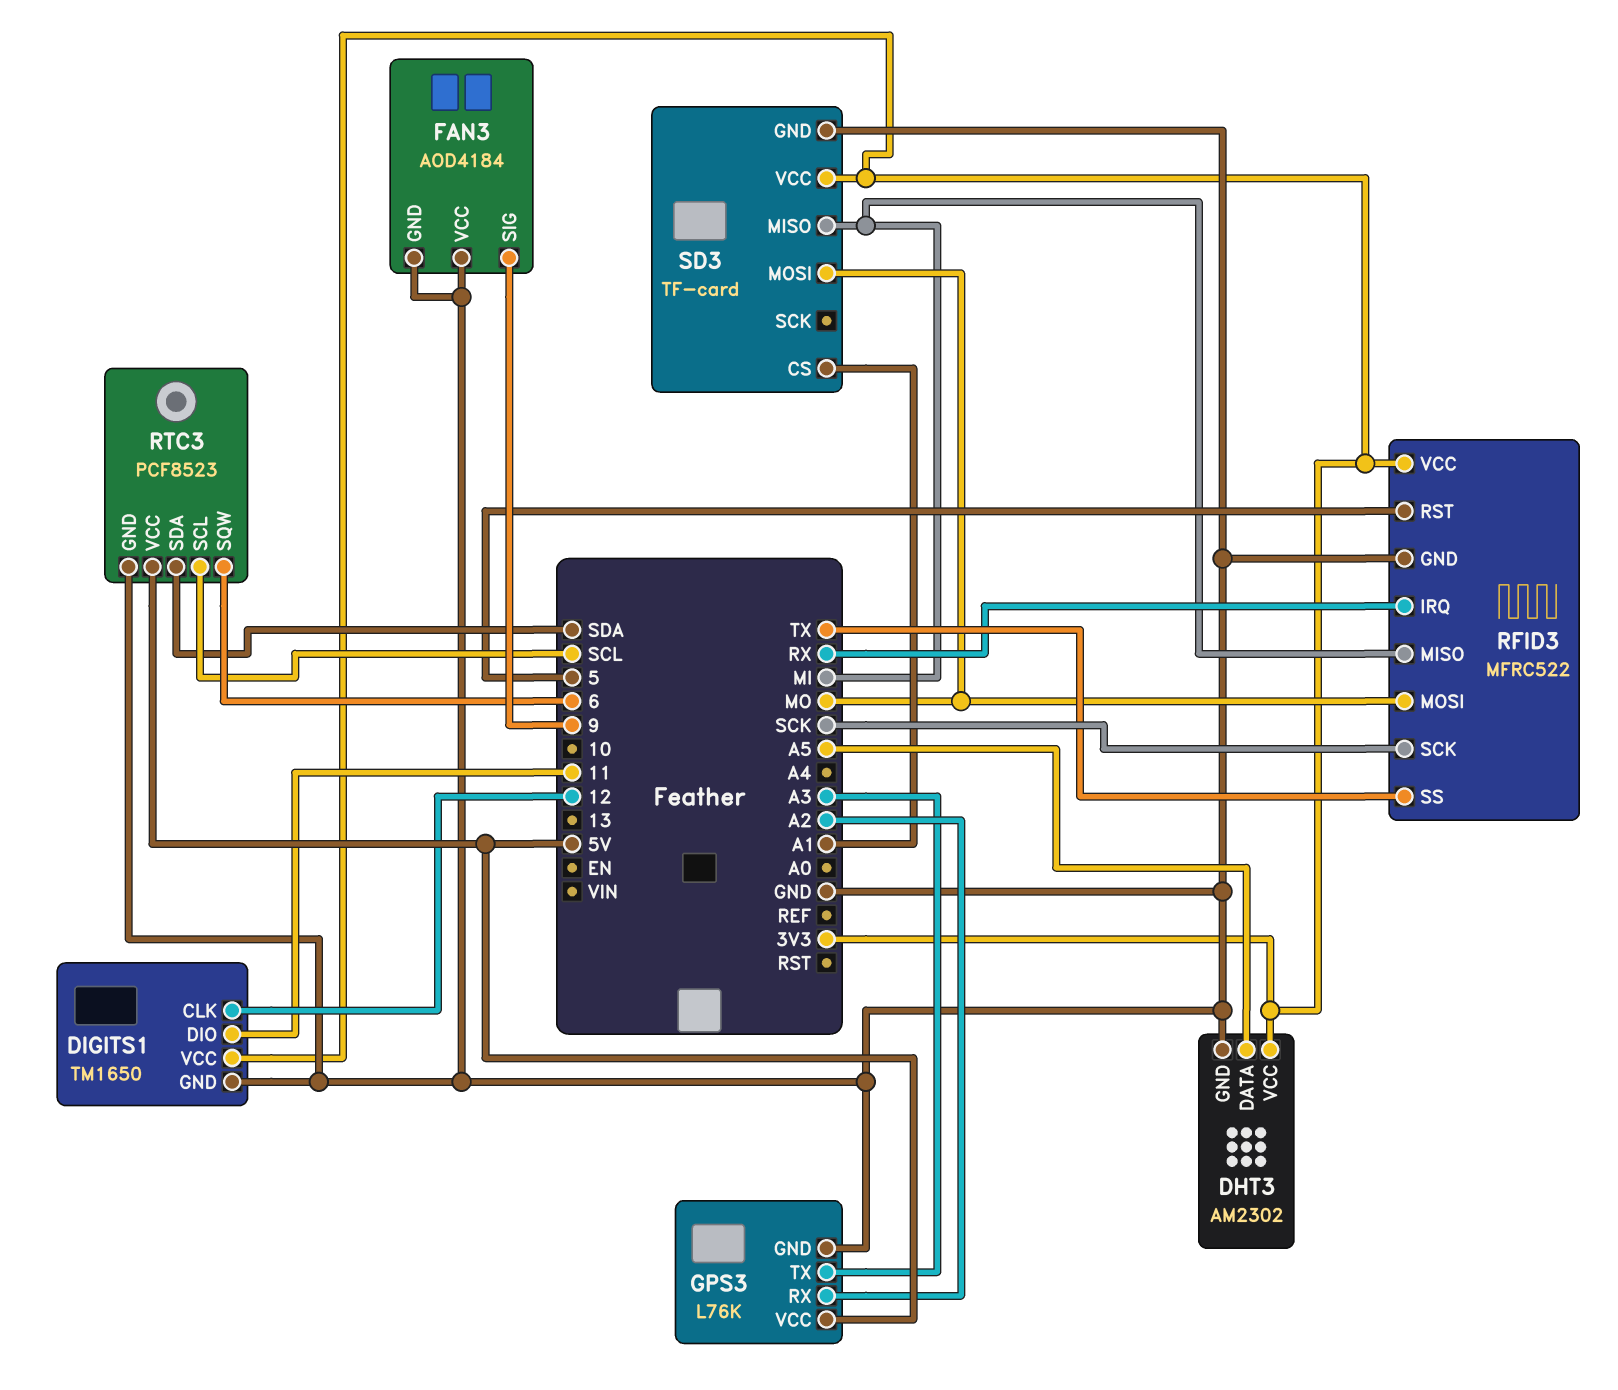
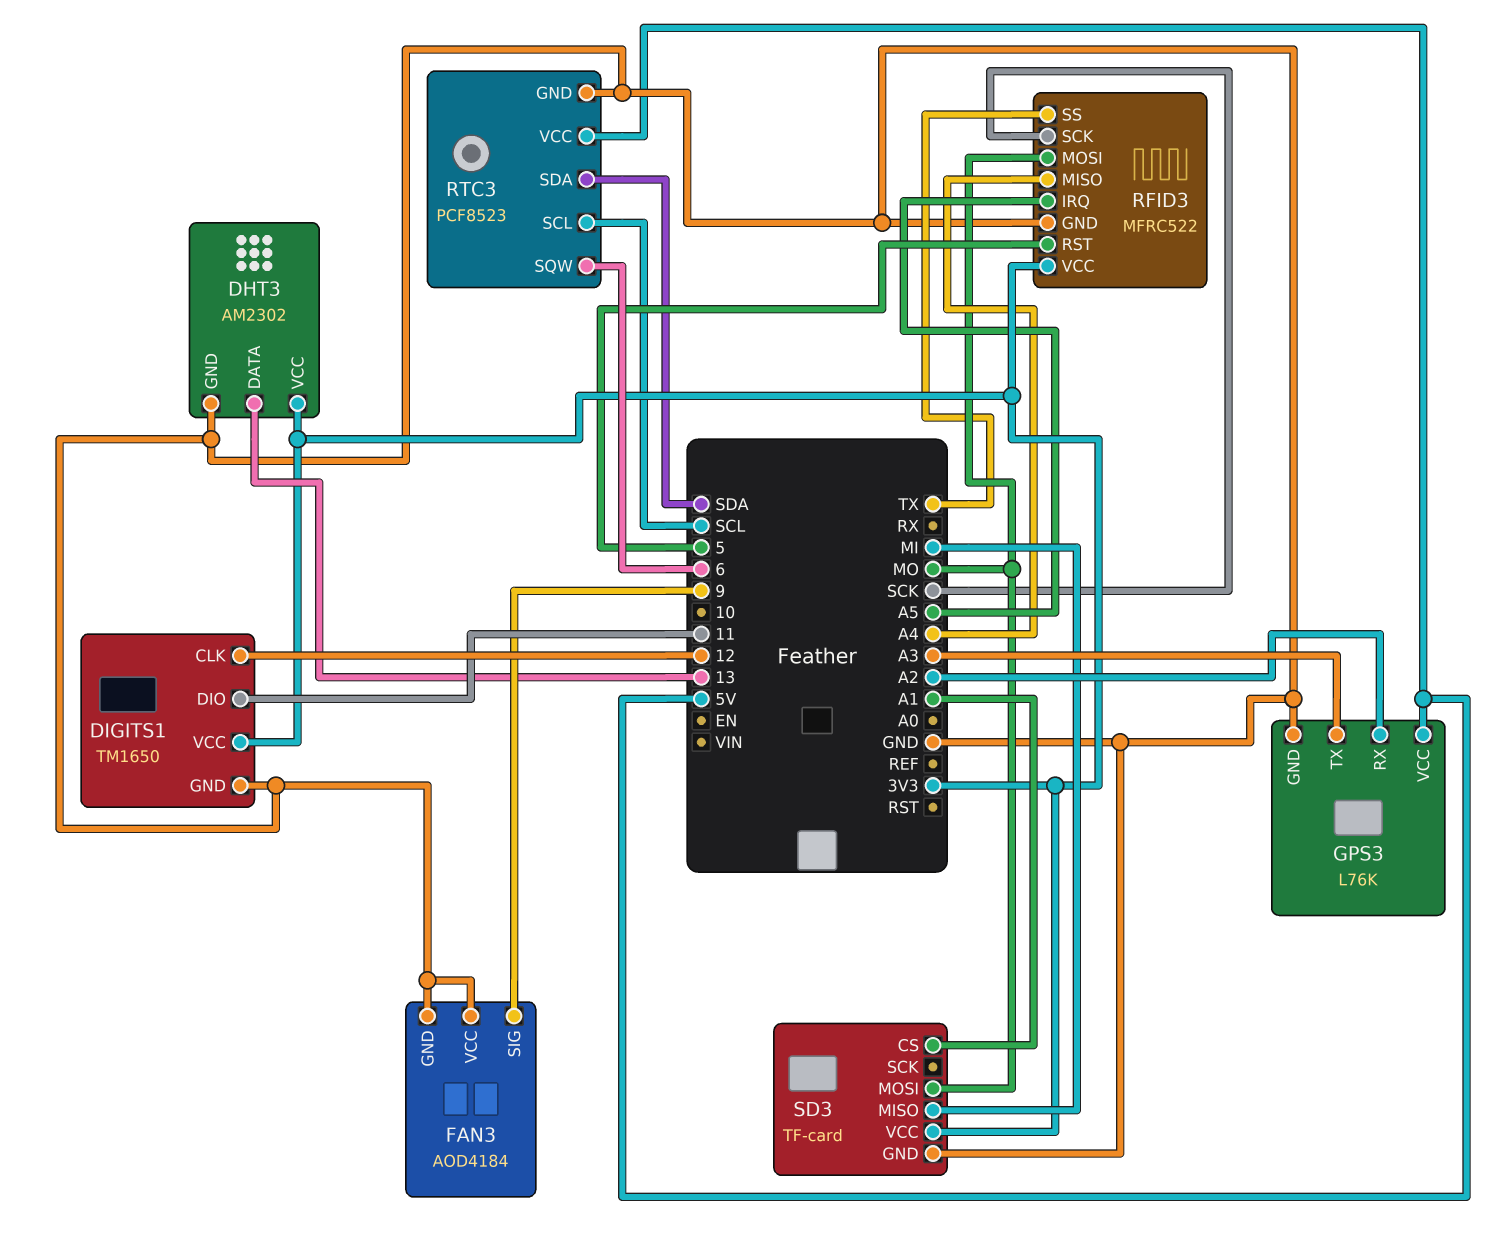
DHT3 pin DATA: A5 -> 13
RFID3 pin IRQ: RX -> A5
RFID3 pin MISO: MI -> A4

